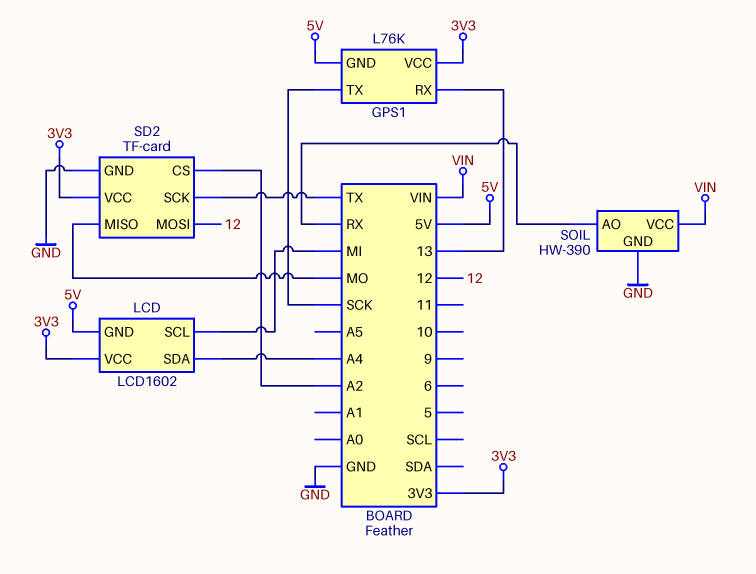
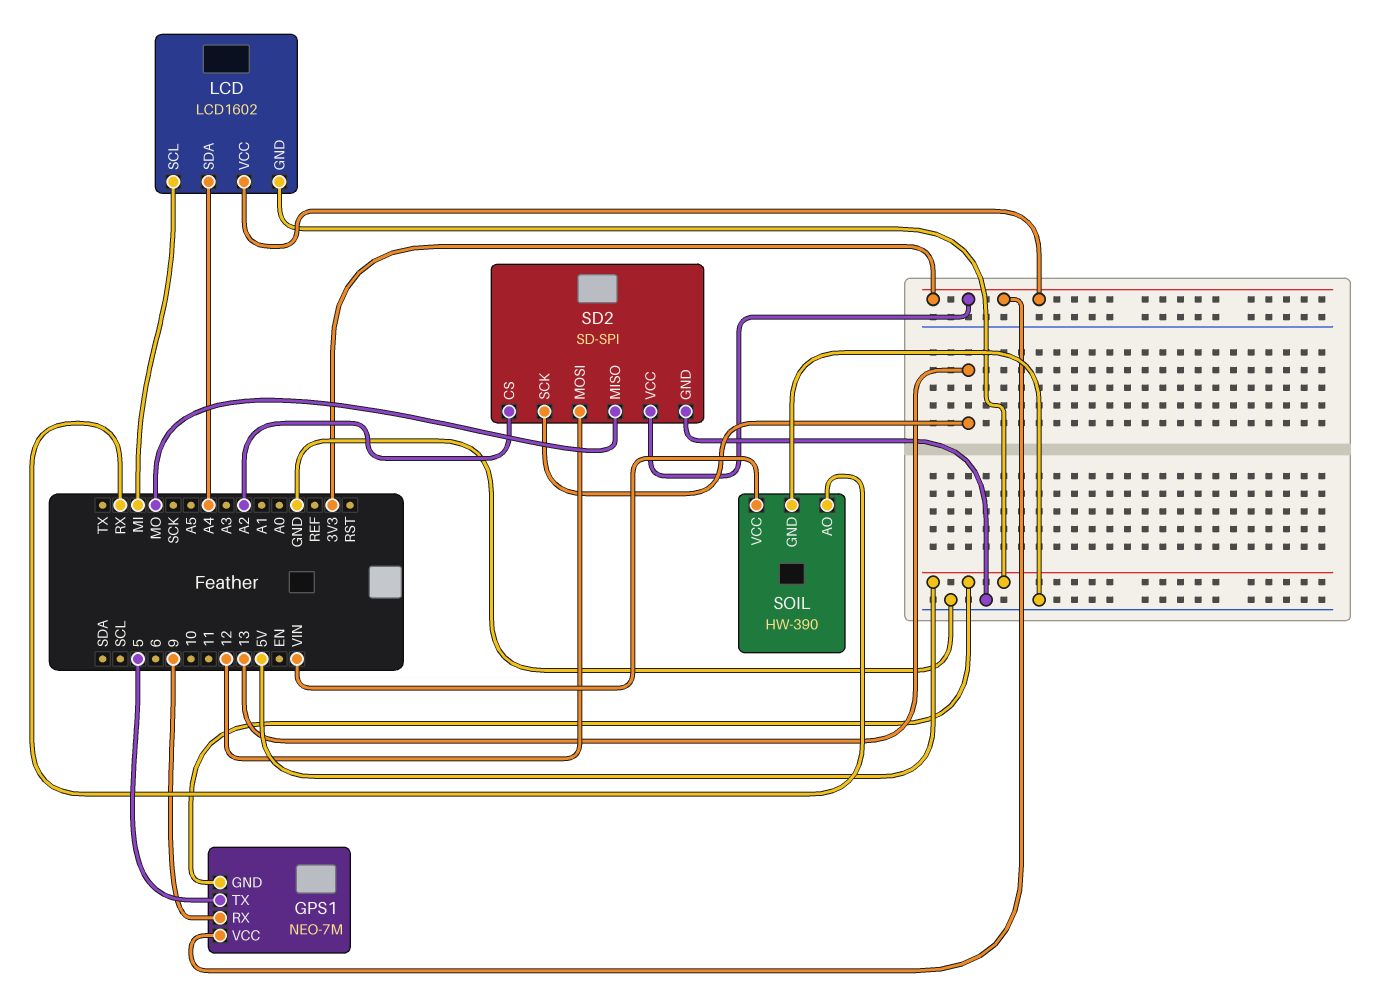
GPS1: L76K -> NEO-7M
GPS1 pin RX: 13 -> 9
GPS1 pin TX: SCK -> 5
SD2: TF-card -> SD-SPI
SD2 pin SCK: TX -> 13

